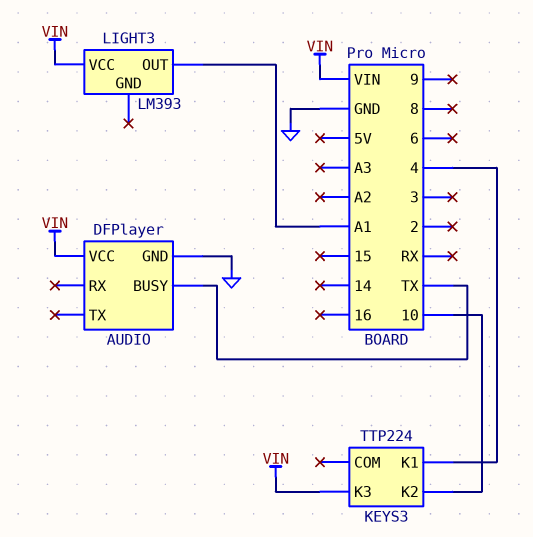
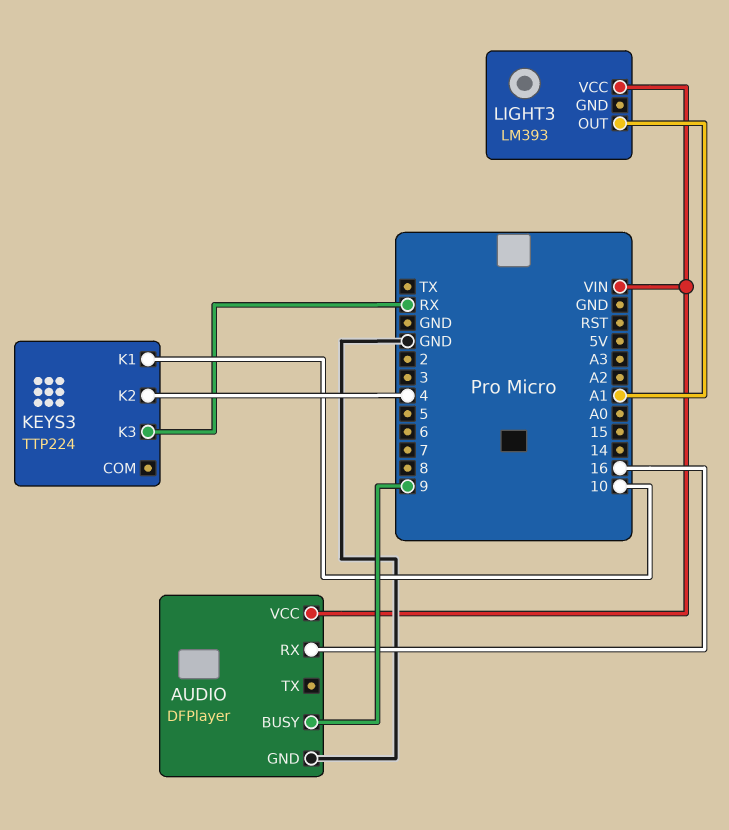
AUDIO pin BUSY: TX -> 9
AUDIO pin RX: none -> 16
KEYS3 pin K1: 4 -> 10
KEYS3 pin K2: 10 -> 4
KEYS3 pin K3: VIN -> RX

